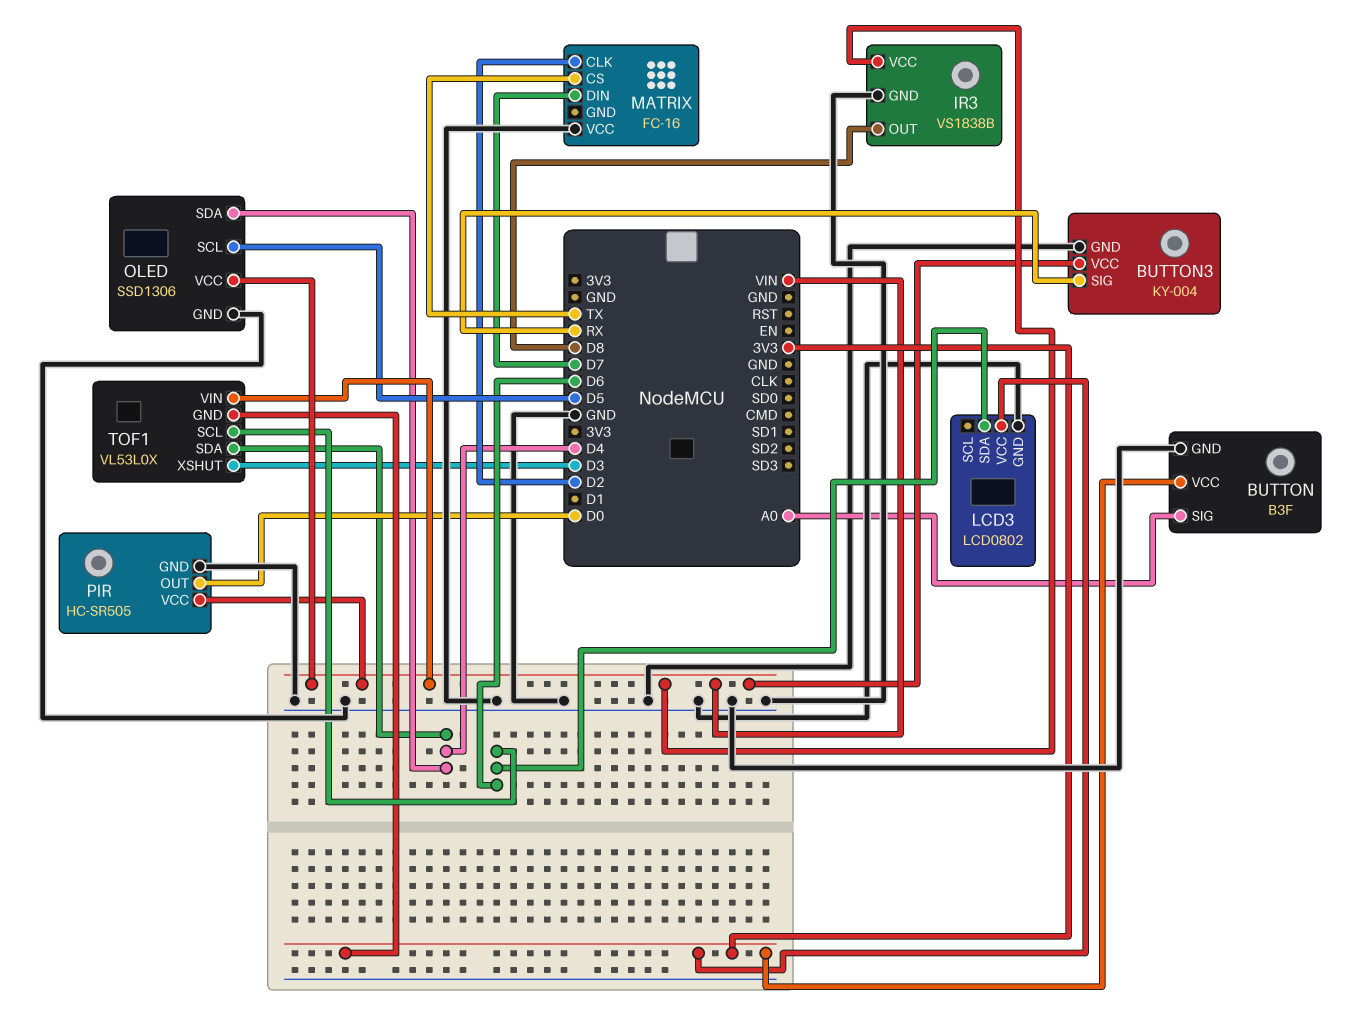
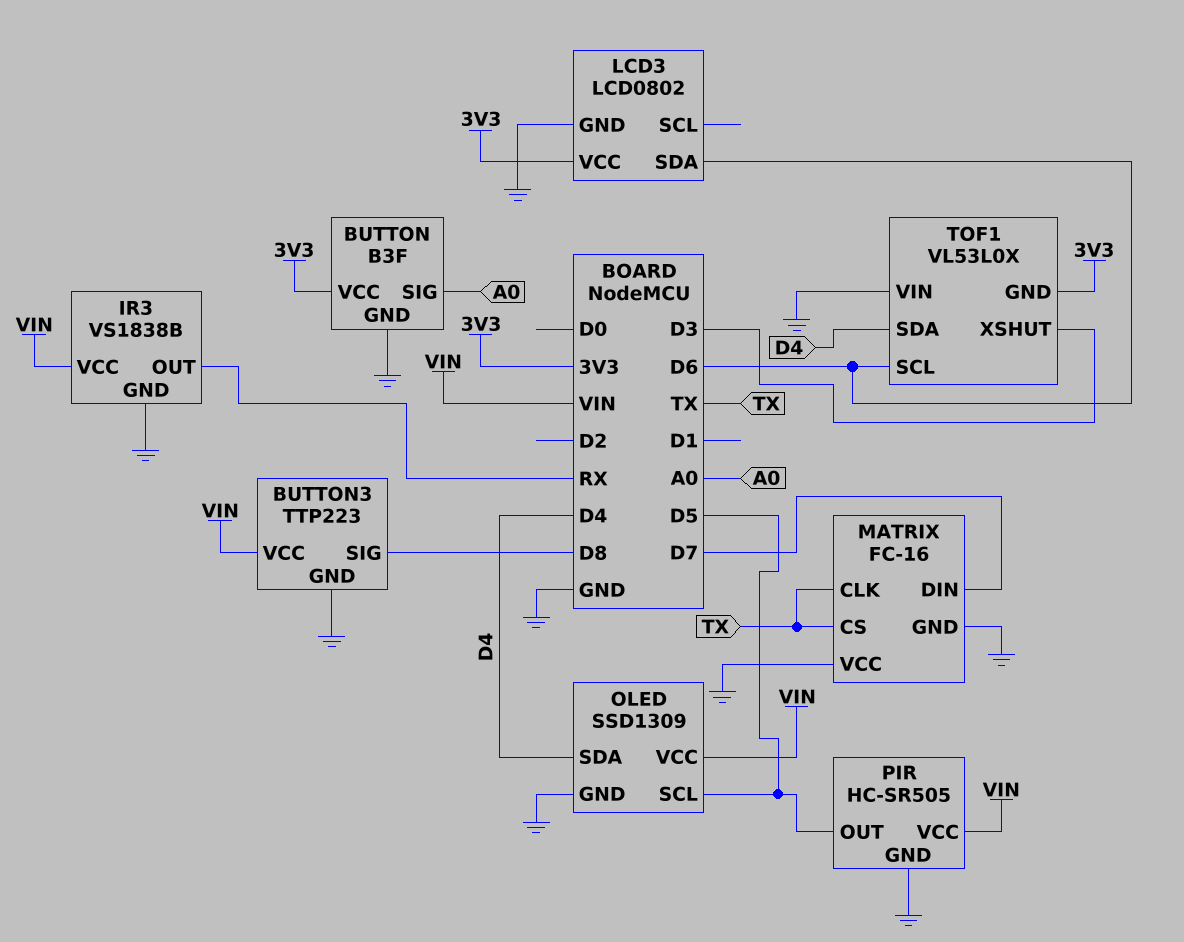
BUTTON3: KY-004 -> TTP223
BUTTON3 pin SIG: RX -> D8
IR3 pin OUT: D8 -> RX
MATRIX pin CLK: D2 -> TX
MATRIX pin GND: none -> GND
OLED: SSD1306 -> SSD1309
PIR pin OUT: D0 -> D5
TOF1 pin VIN: VIN -> GND

